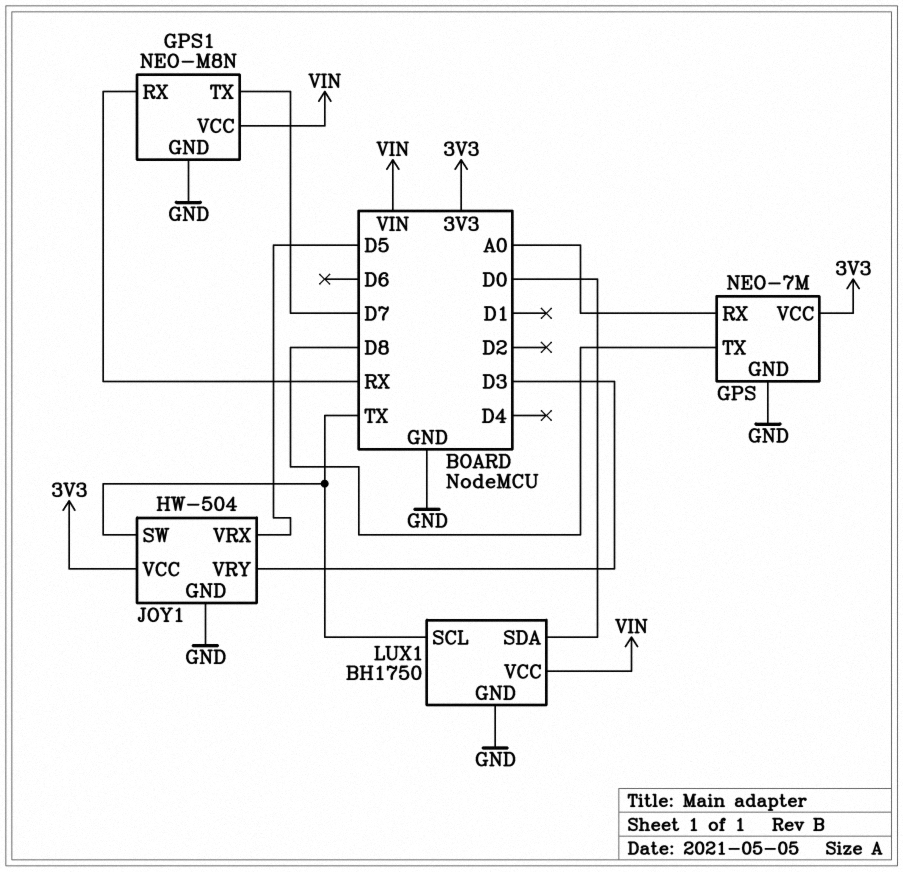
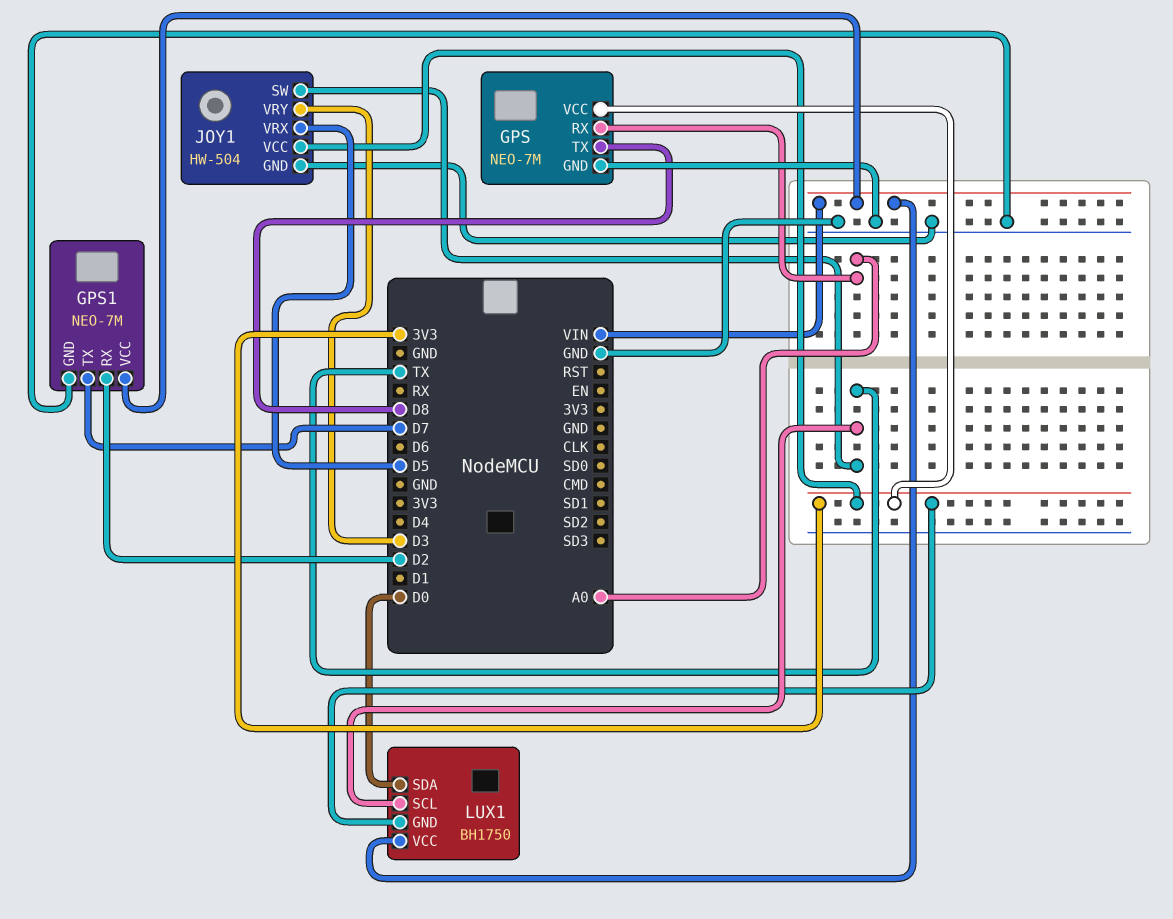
GPS1: NEO-M8N -> NEO-7M
GPS1 pin RX: RX -> D2
LUX1 pin GND: GND -> 3V3

